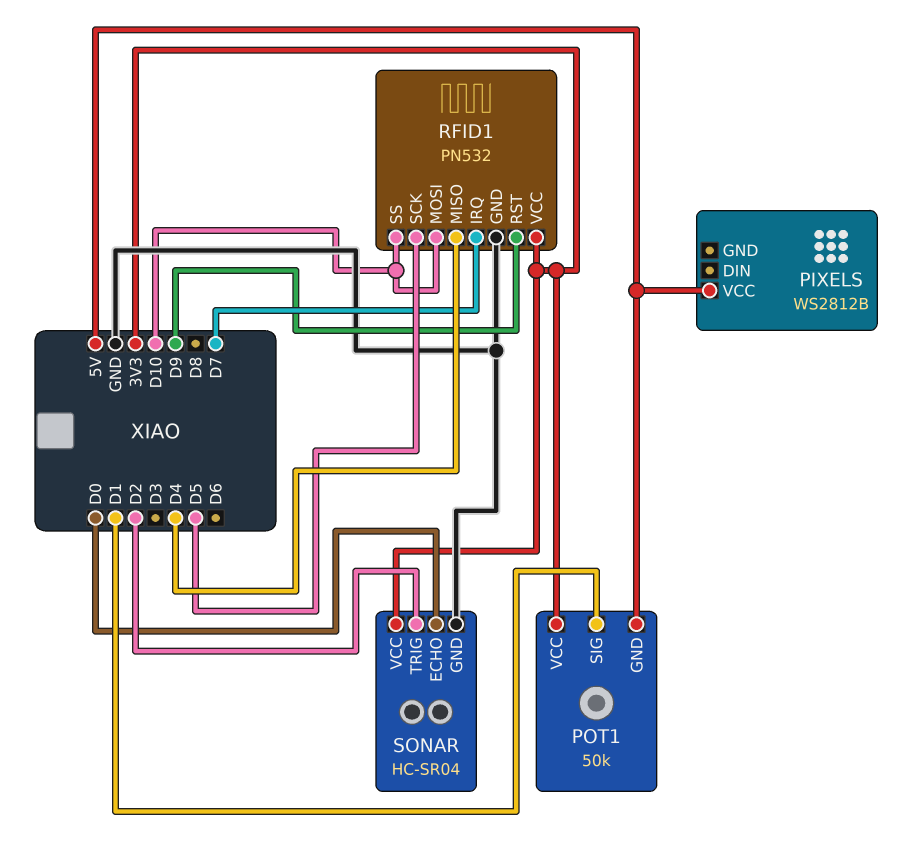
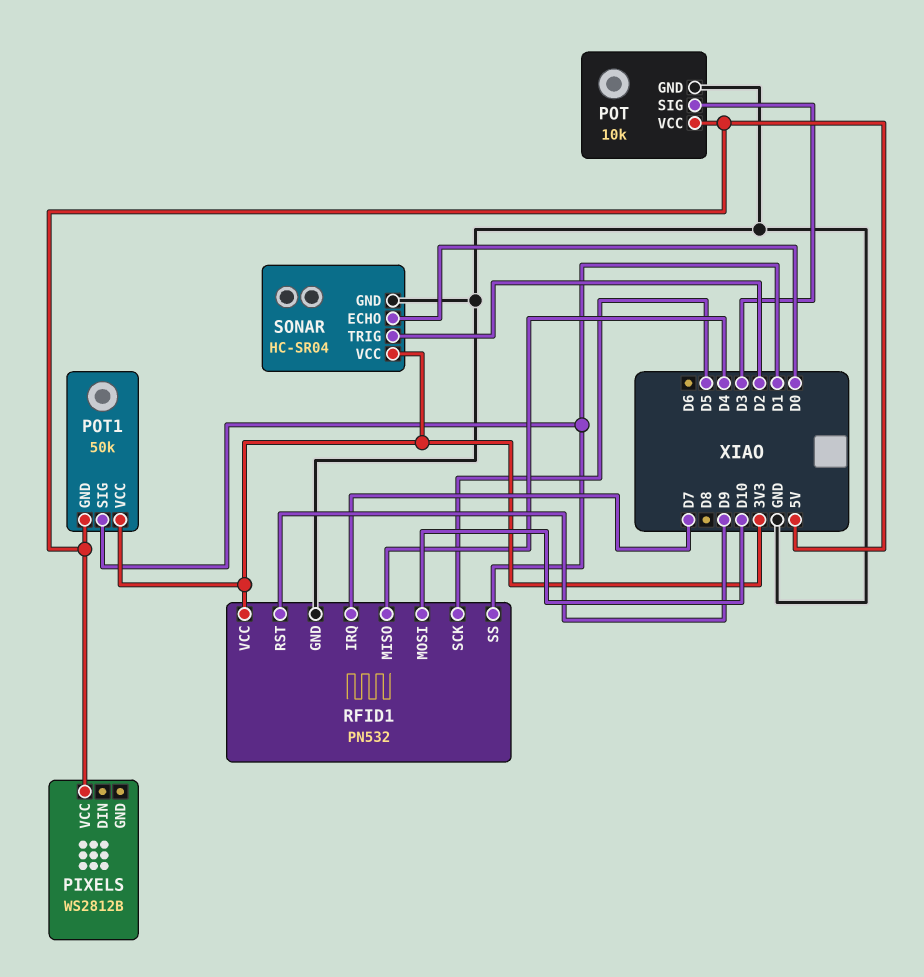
POT: none -> 10k
POT pin GND: none -> GND
POT pin SIG: none -> D3
POT pin VCC: none -> 5V
RFID1 pin SS: D10 -> D1

